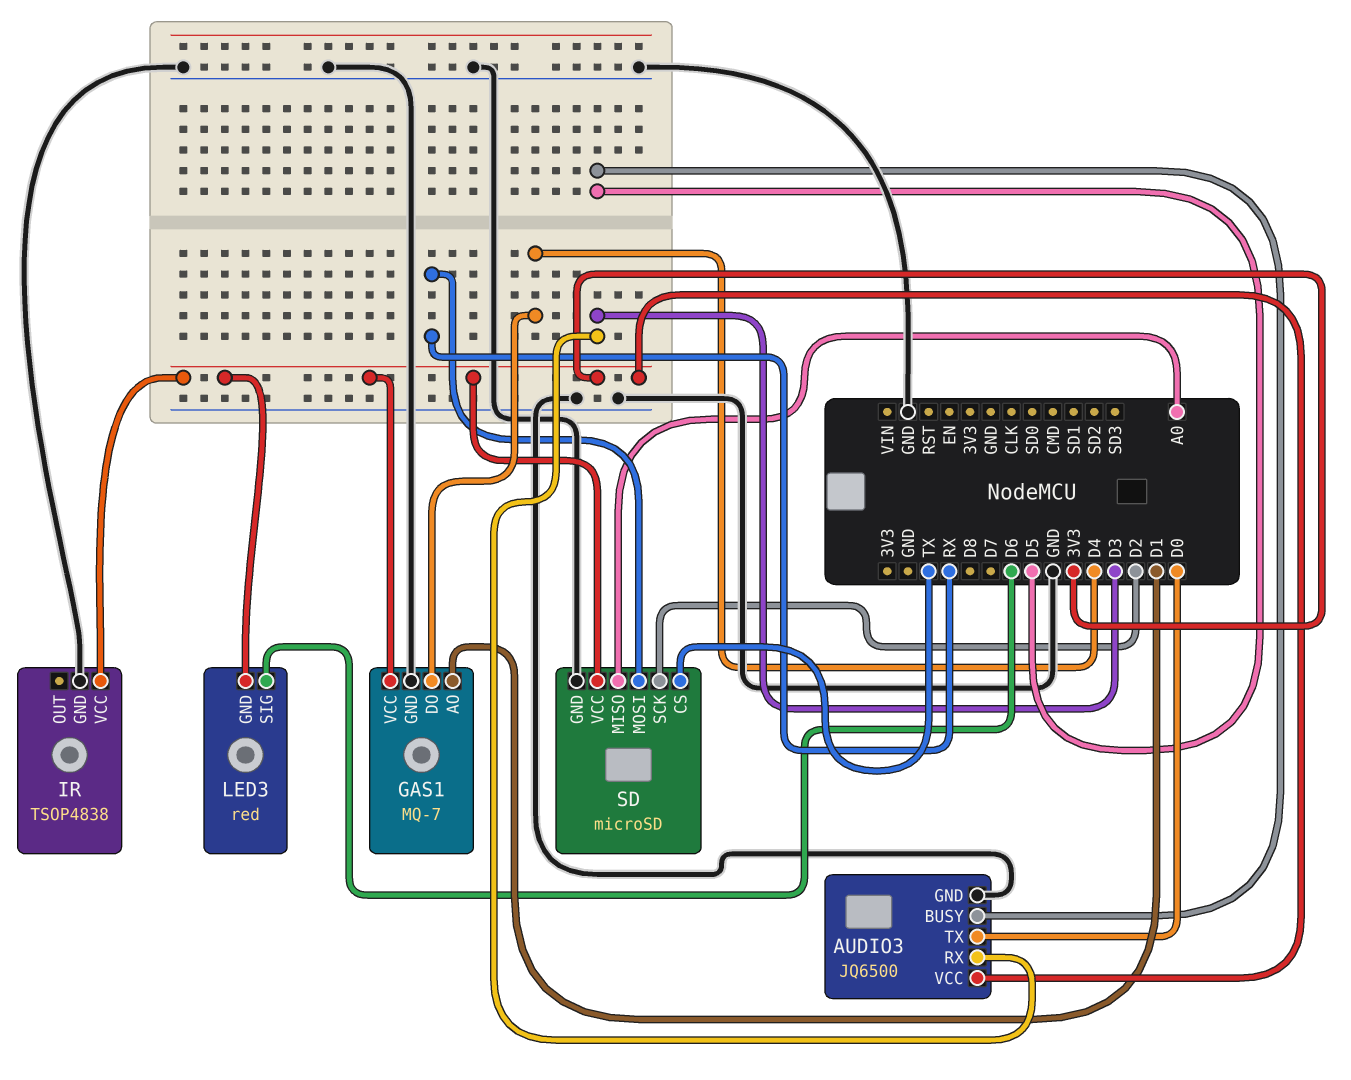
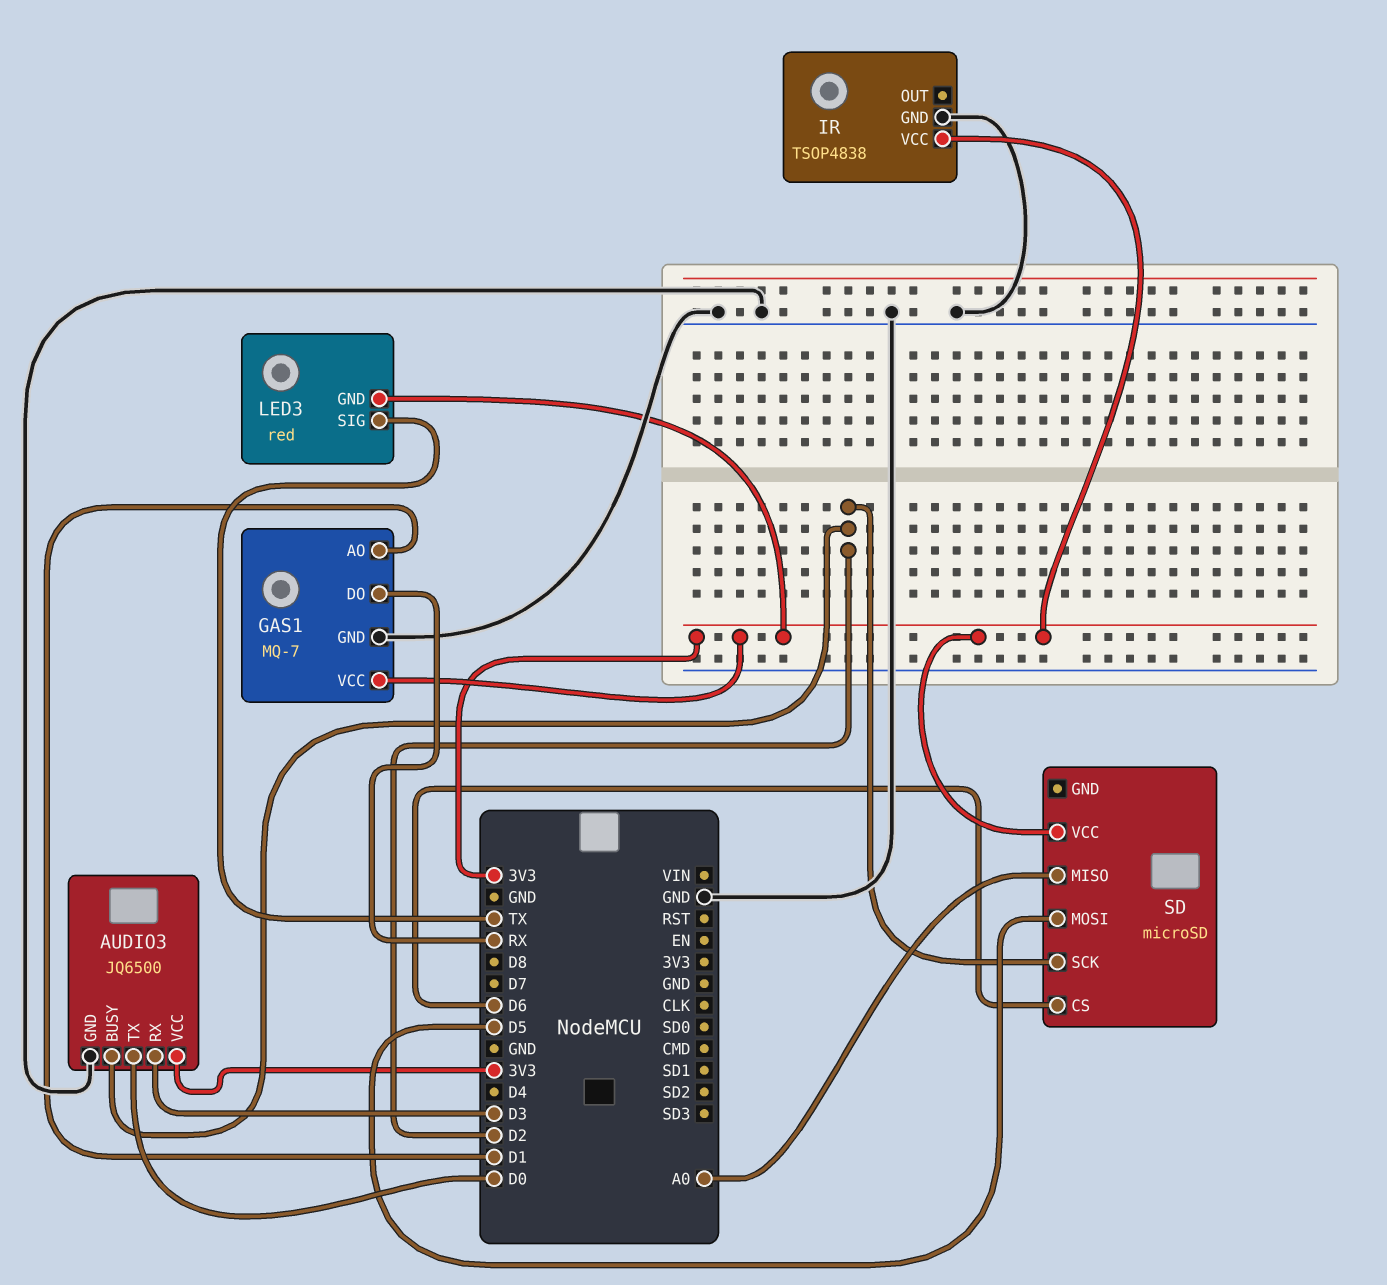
AUDIO3 pin BUSY: D5 -> D2
GAS1 pin DO: D4 -> RX
LED3 pin SIG: D6 -> TX
SD pin CS: TX -> D6
SD pin GND: GND -> none
SD pin MOSI: RX -> D5

